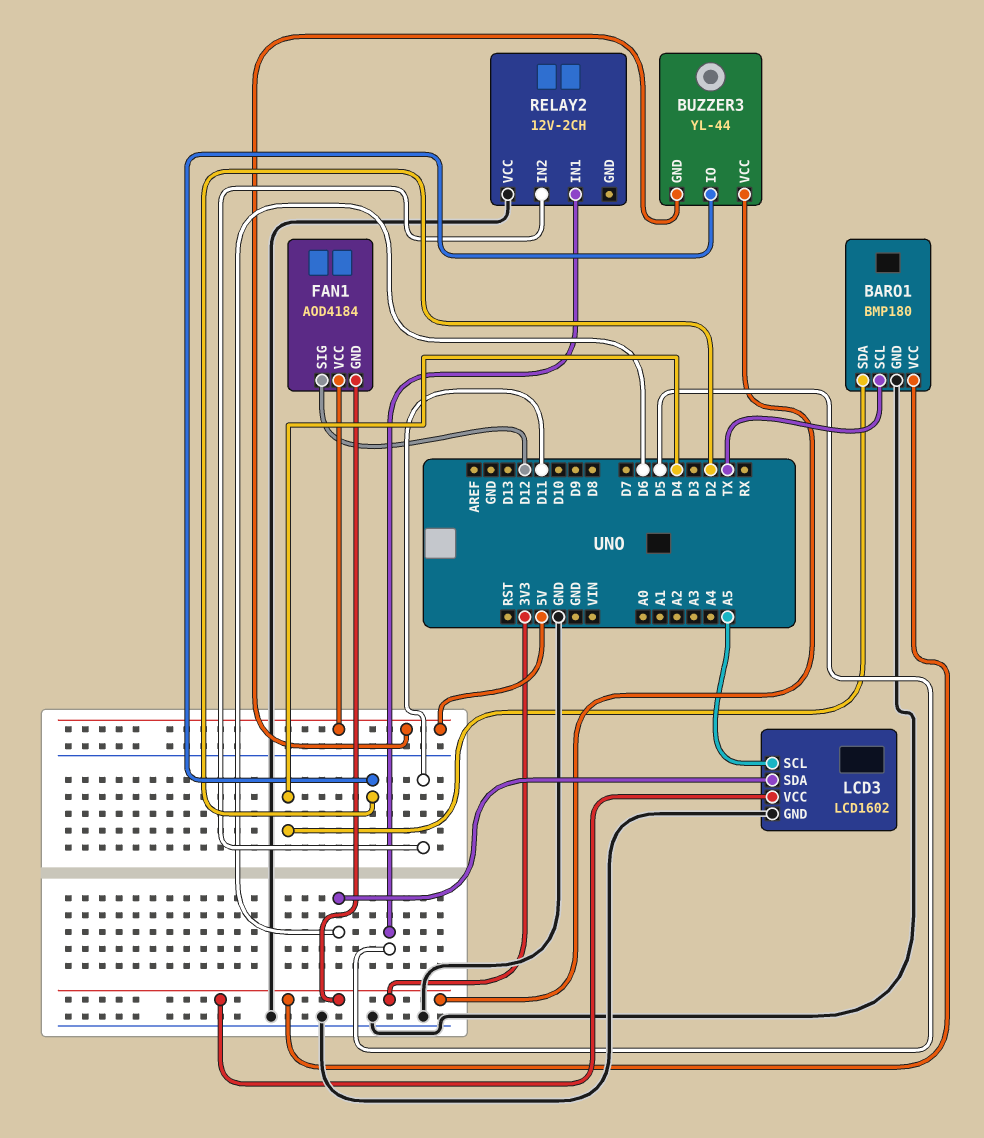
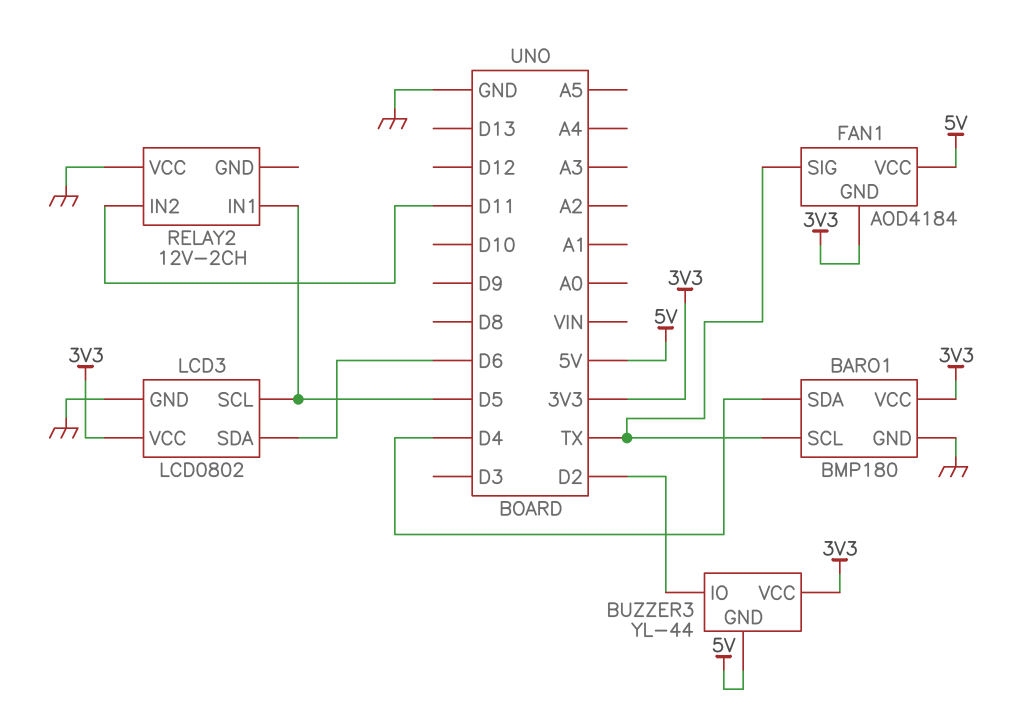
FAN1 pin SIG: D12 -> TX
LCD3: LCD1602 -> LCD0802
LCD3 pin SCL: A5 -> D5

